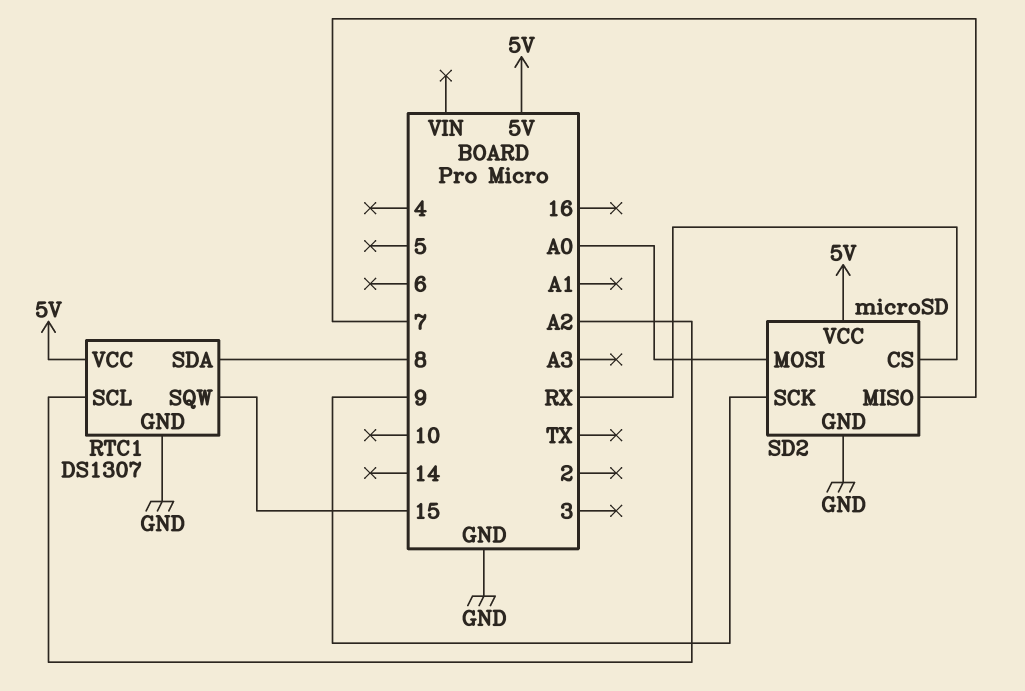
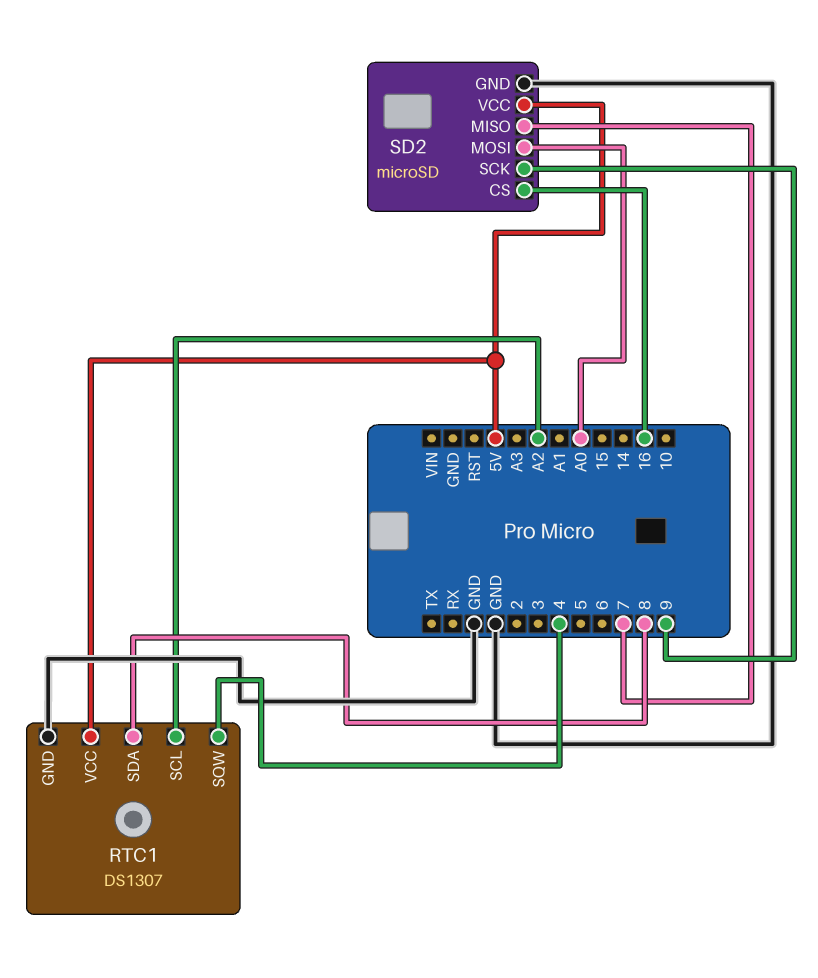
RTC1 pin SQW: 15 -> 4
SD2 pin CS: RX -> 16

